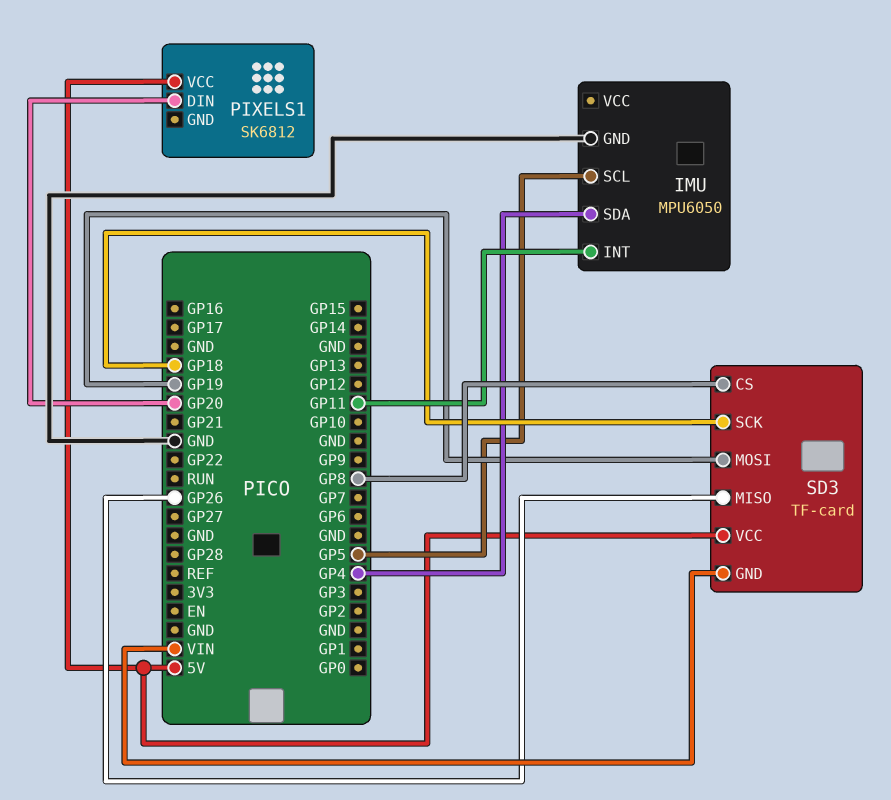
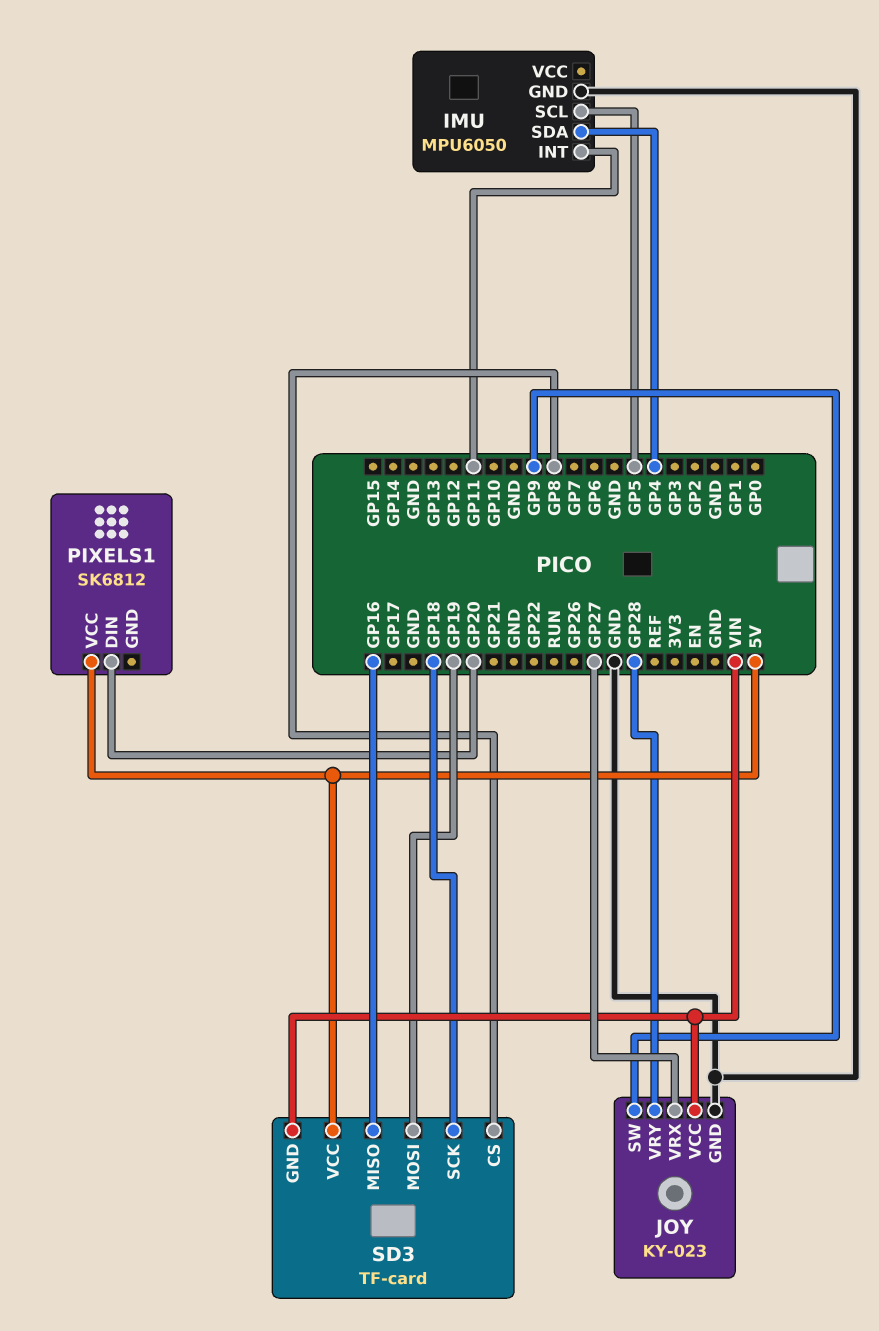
JOY: none -> KY-023
JOY pin GND: none -> GND
JOY pin SW: none -> GP9
JOY pin VCC: none -> VIN
JOY pin VRX: none -> GP27
JOY pin VRY: none -> GP28
SD3 pin MISO: GP26 -> GP16

